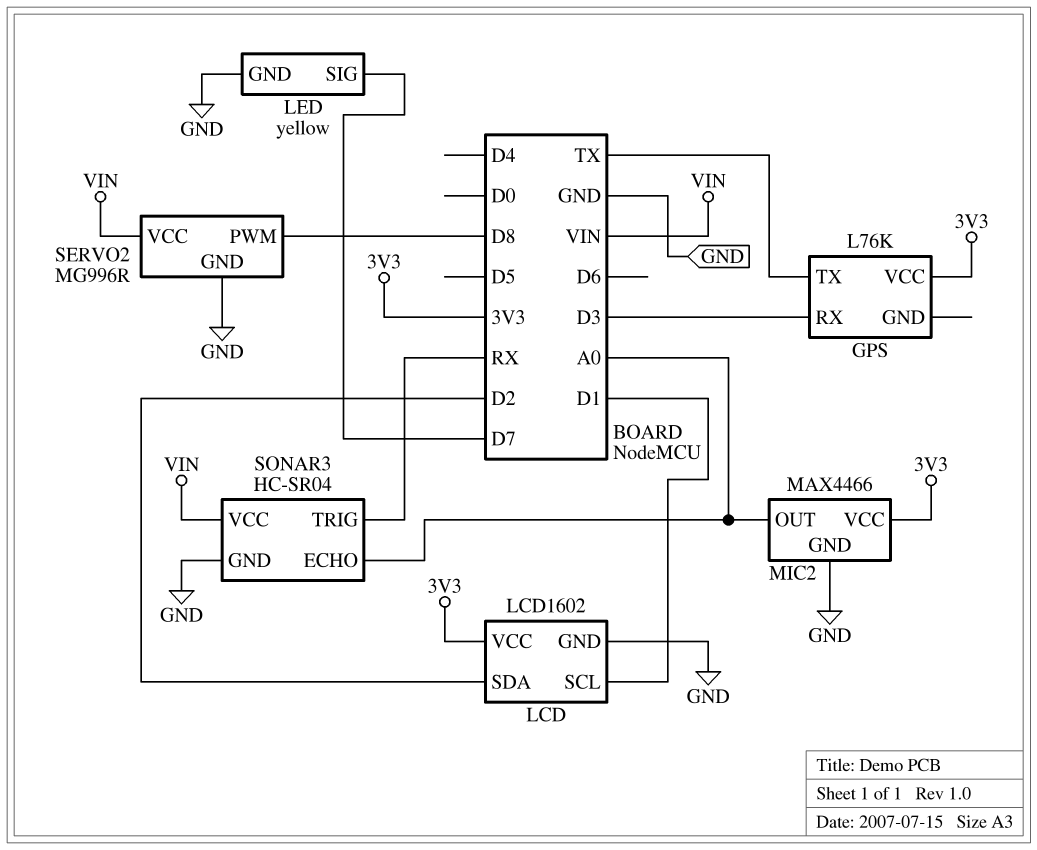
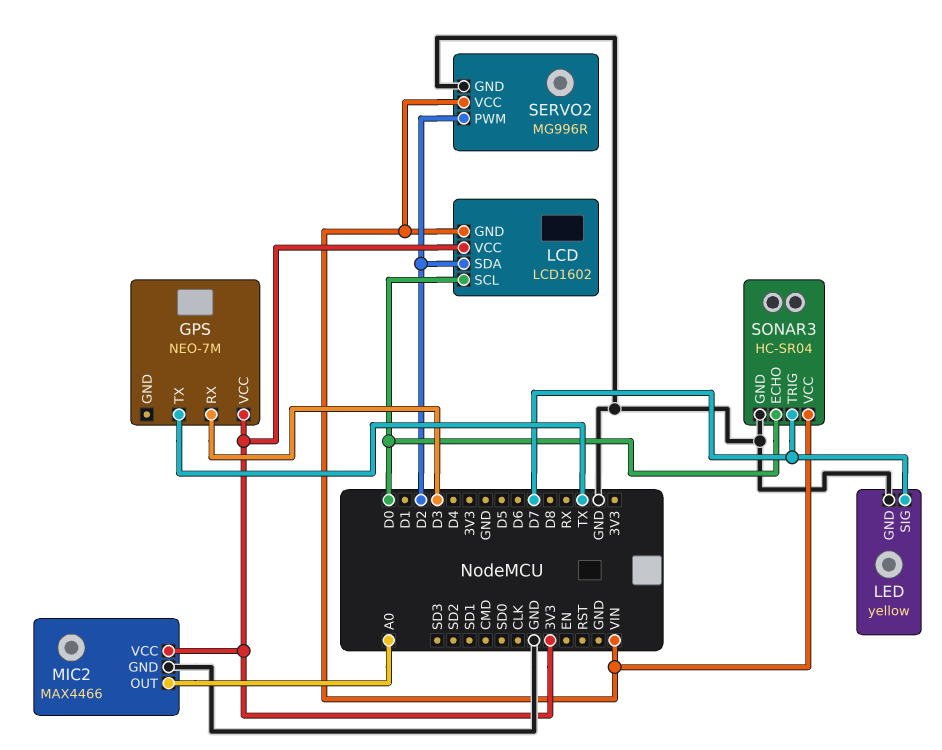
GPS: L76K -> NEO-7M
LCD pin GND: GND -> VIN
LCD pin SCL: D1 -> D0
SERVO2 pin PWM: D8 -> D2
SONAR3 pin ECHO: A0 -> D0
SONAR3 pin TRIG: RX -> D7

